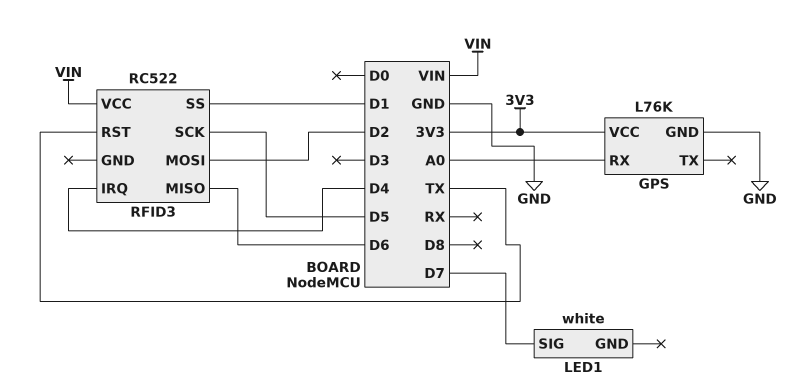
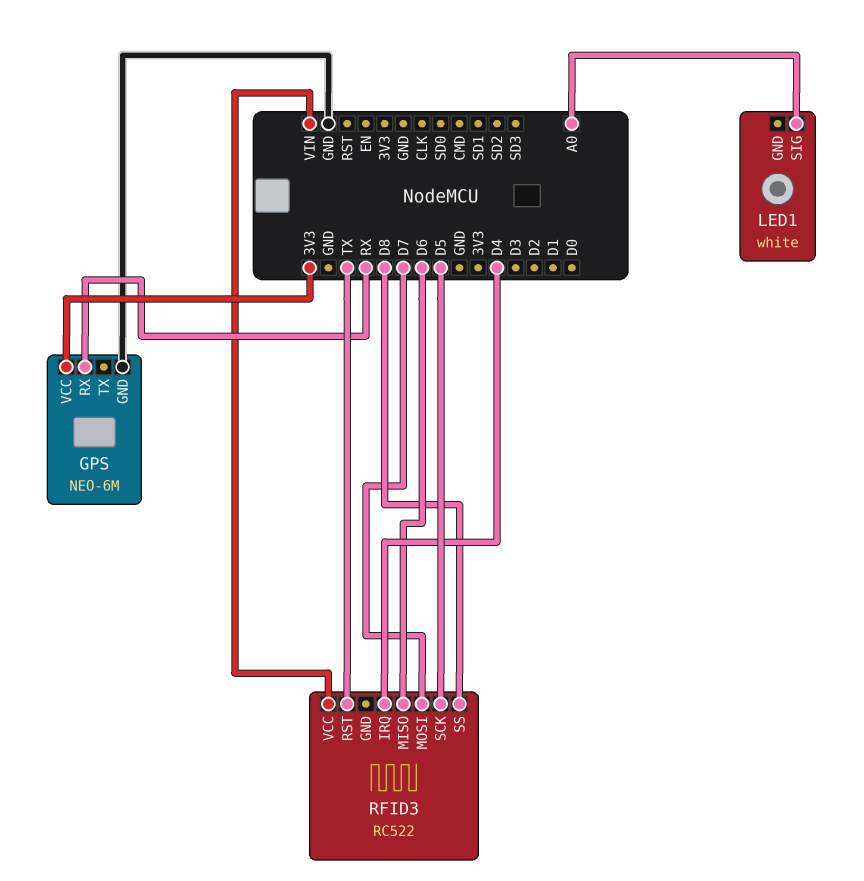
GPS: L76K -> NEO-6M
GPS pin RX: A0 -> RX
LED1 pin SIG: D7 -> A0
RFID3 pin MOSI: D2 -> D7
RFID3 pin SS: D1 -> D8

